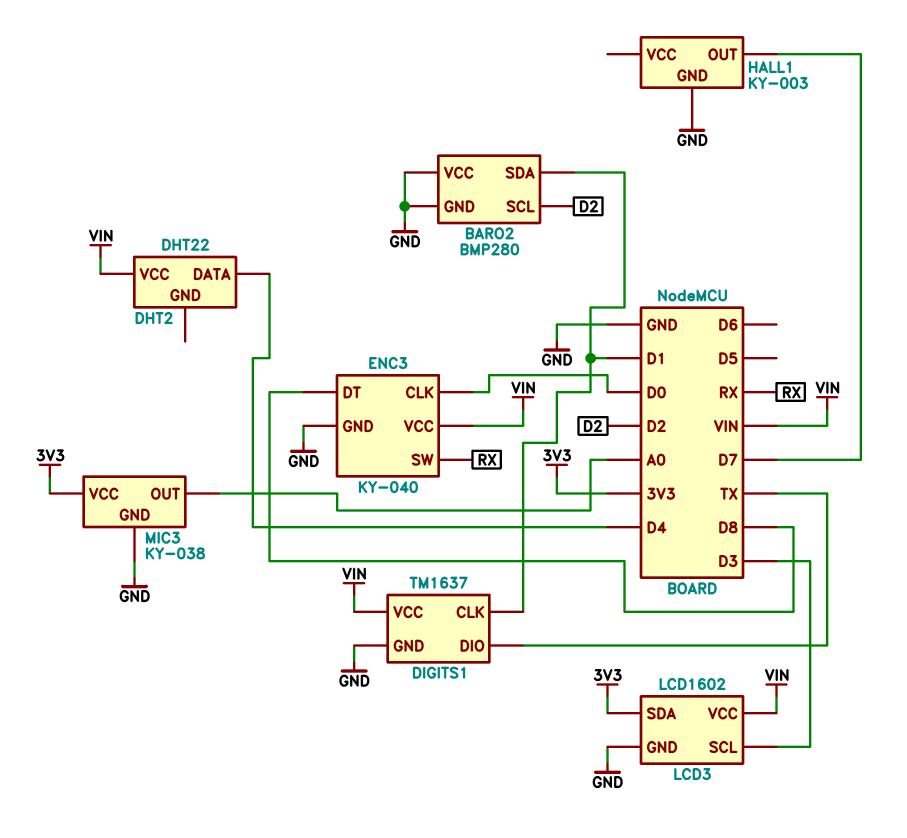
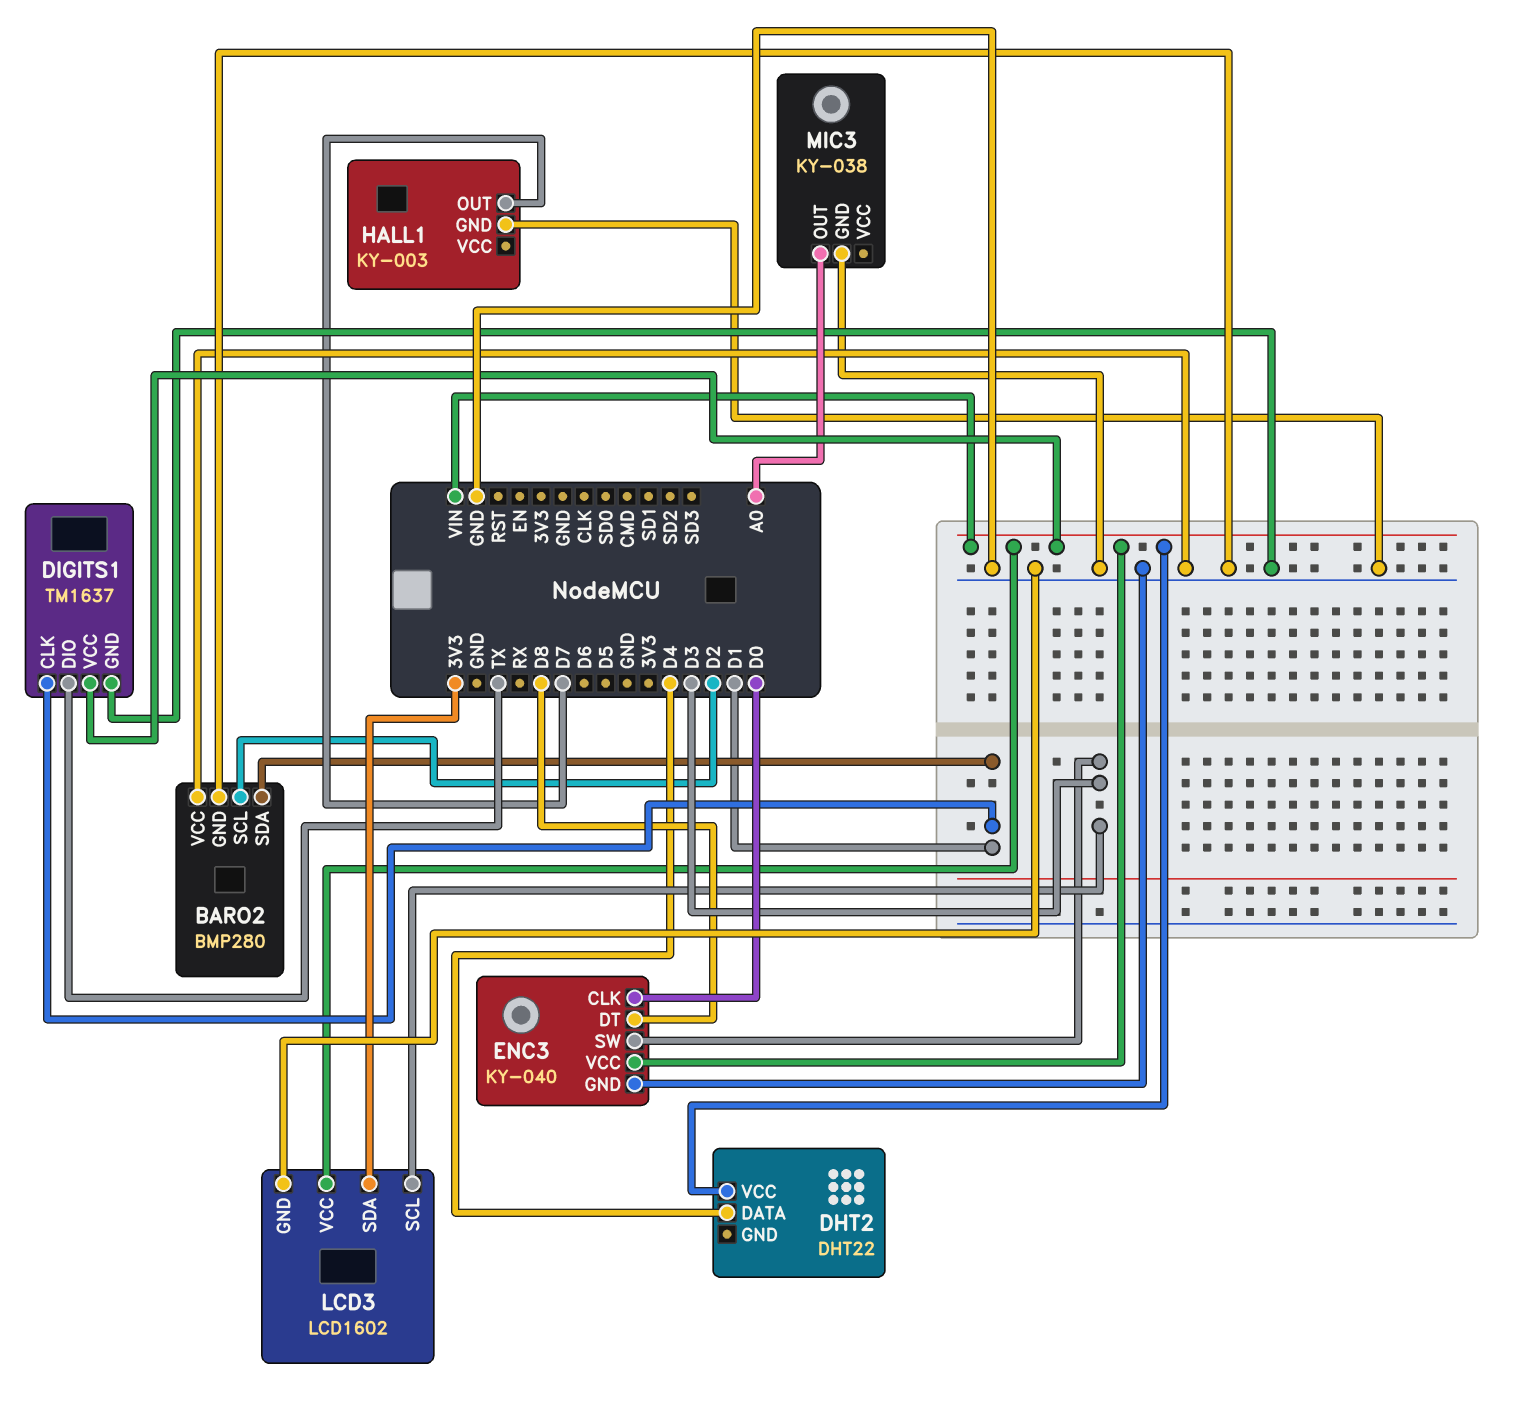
ENC3 pin SW: RX -> D3
MIC3 pin VCC: 3V3 -> none

